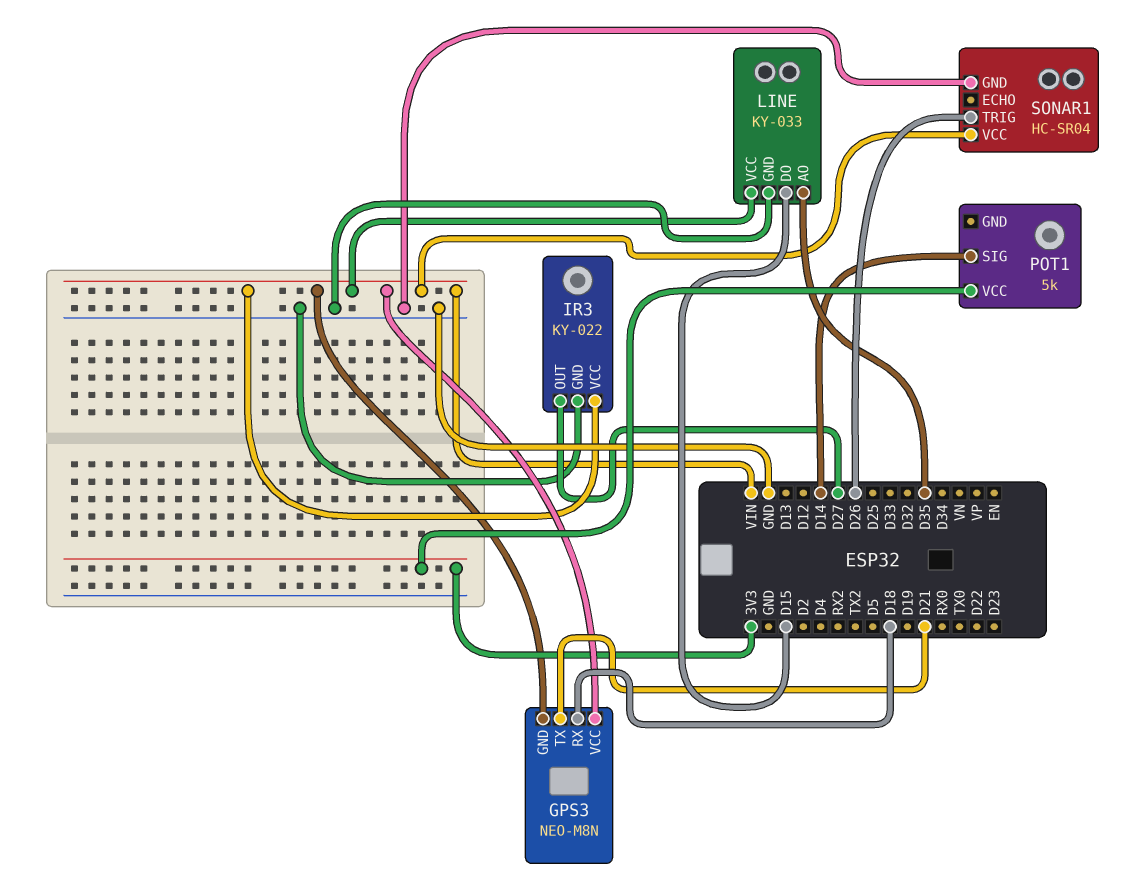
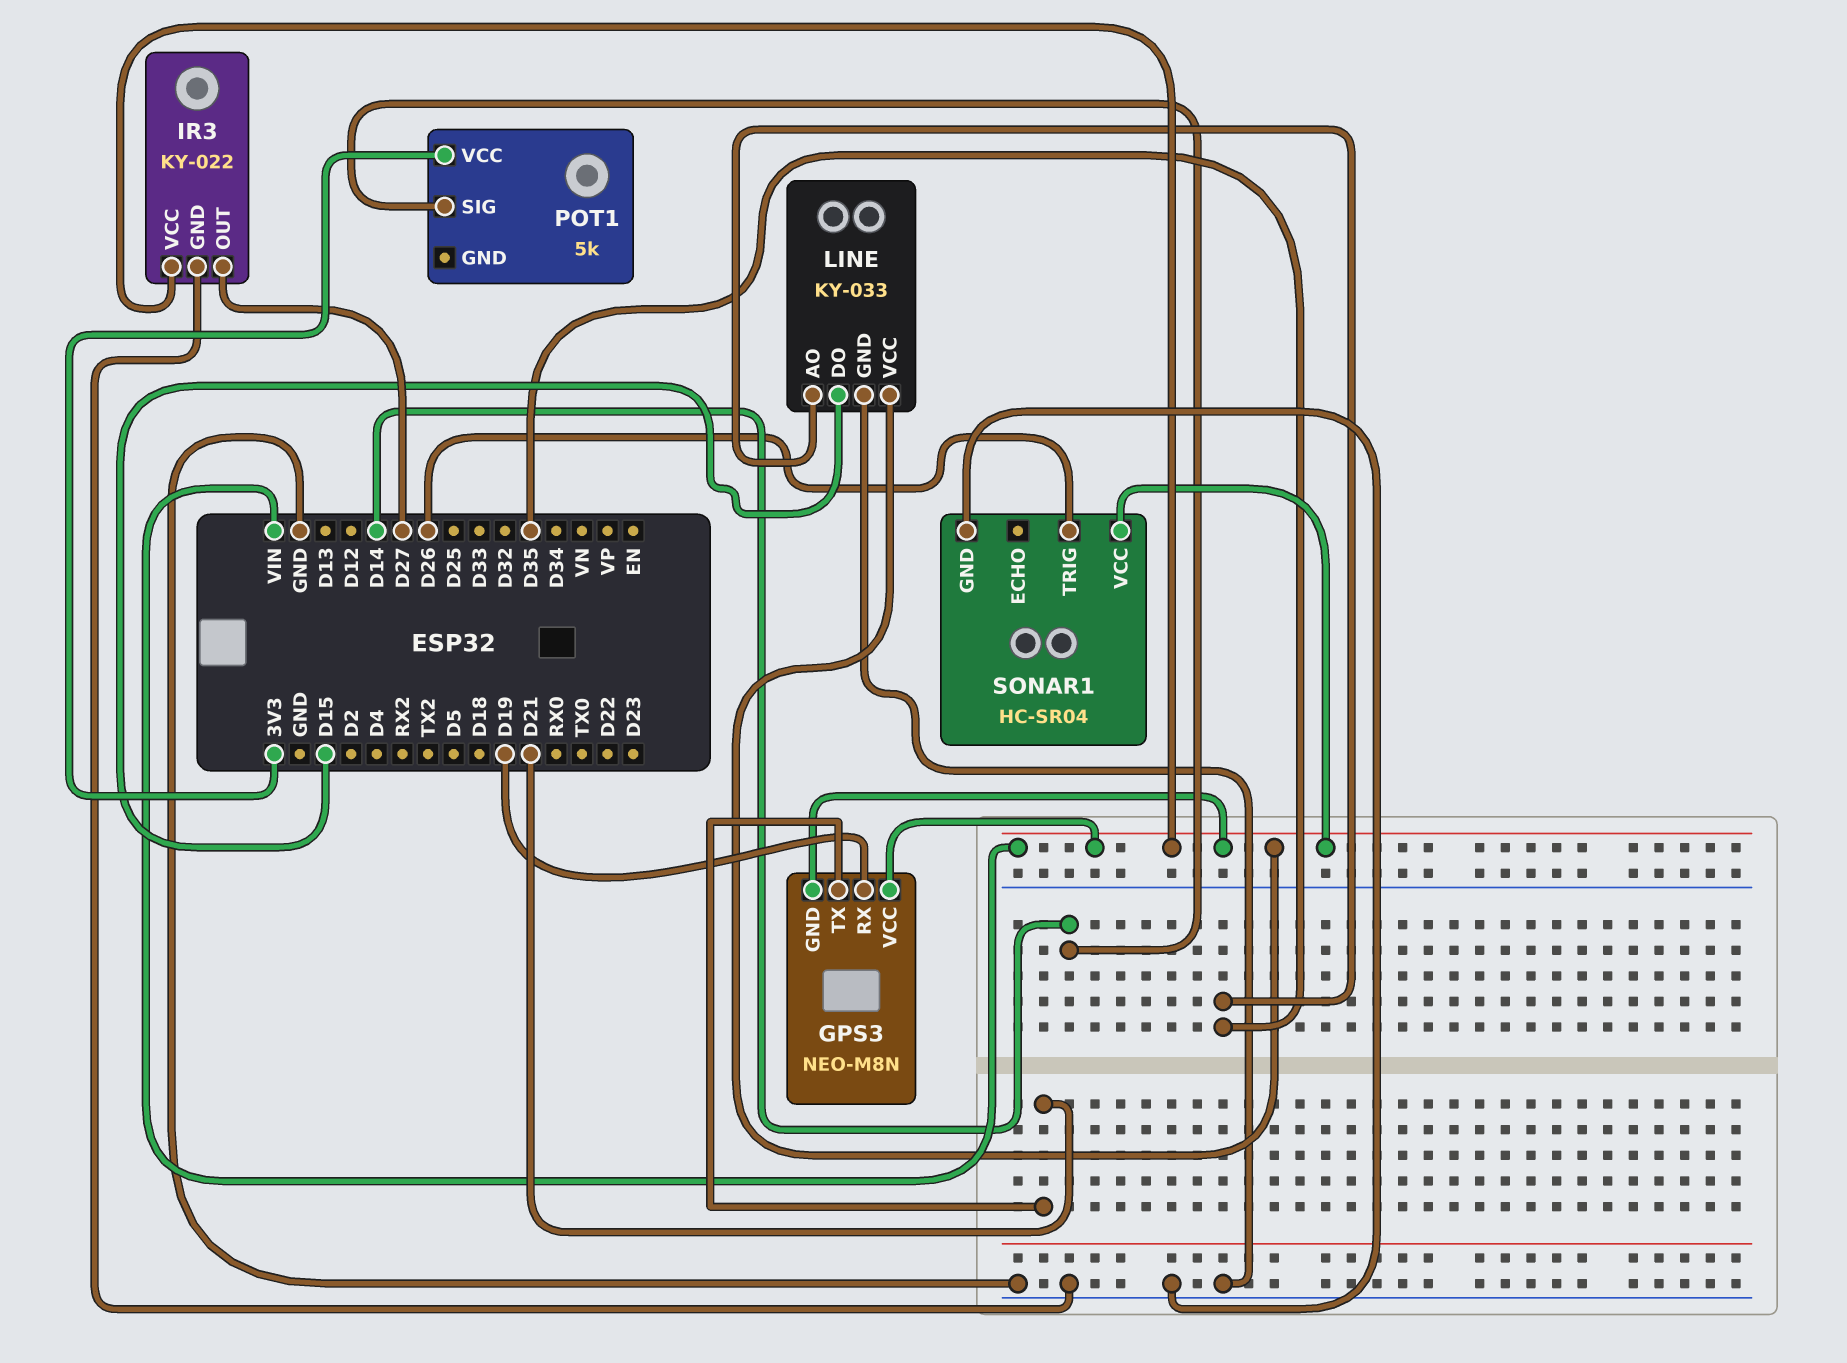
GPS3 pin RX: D18 -> D19

